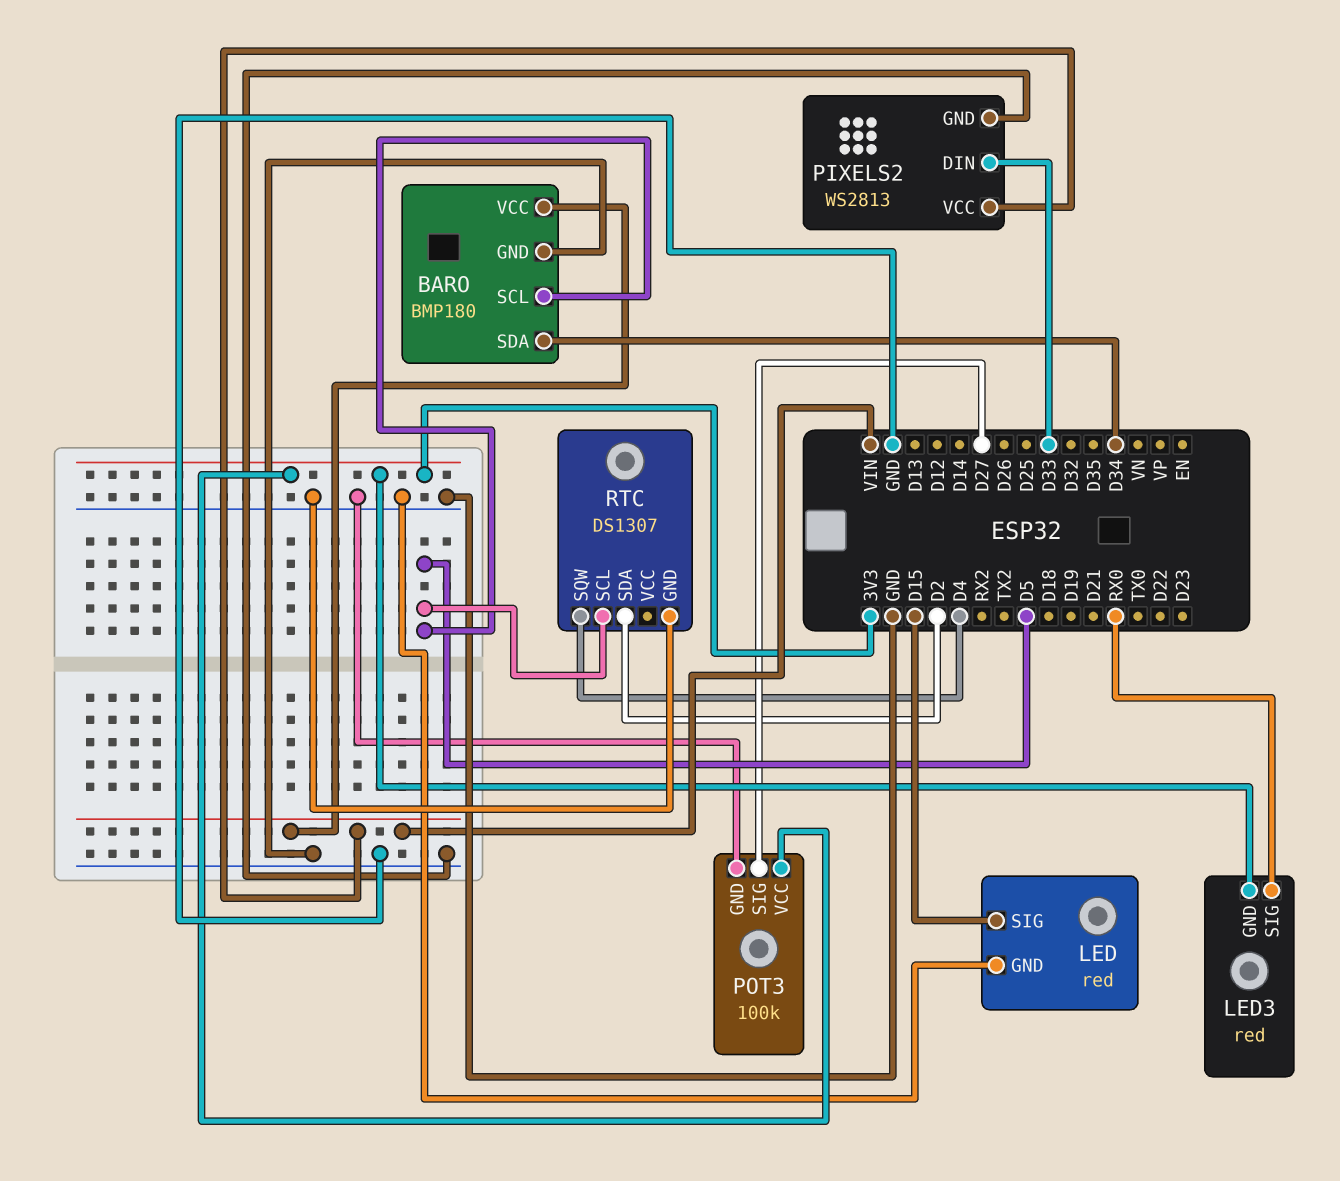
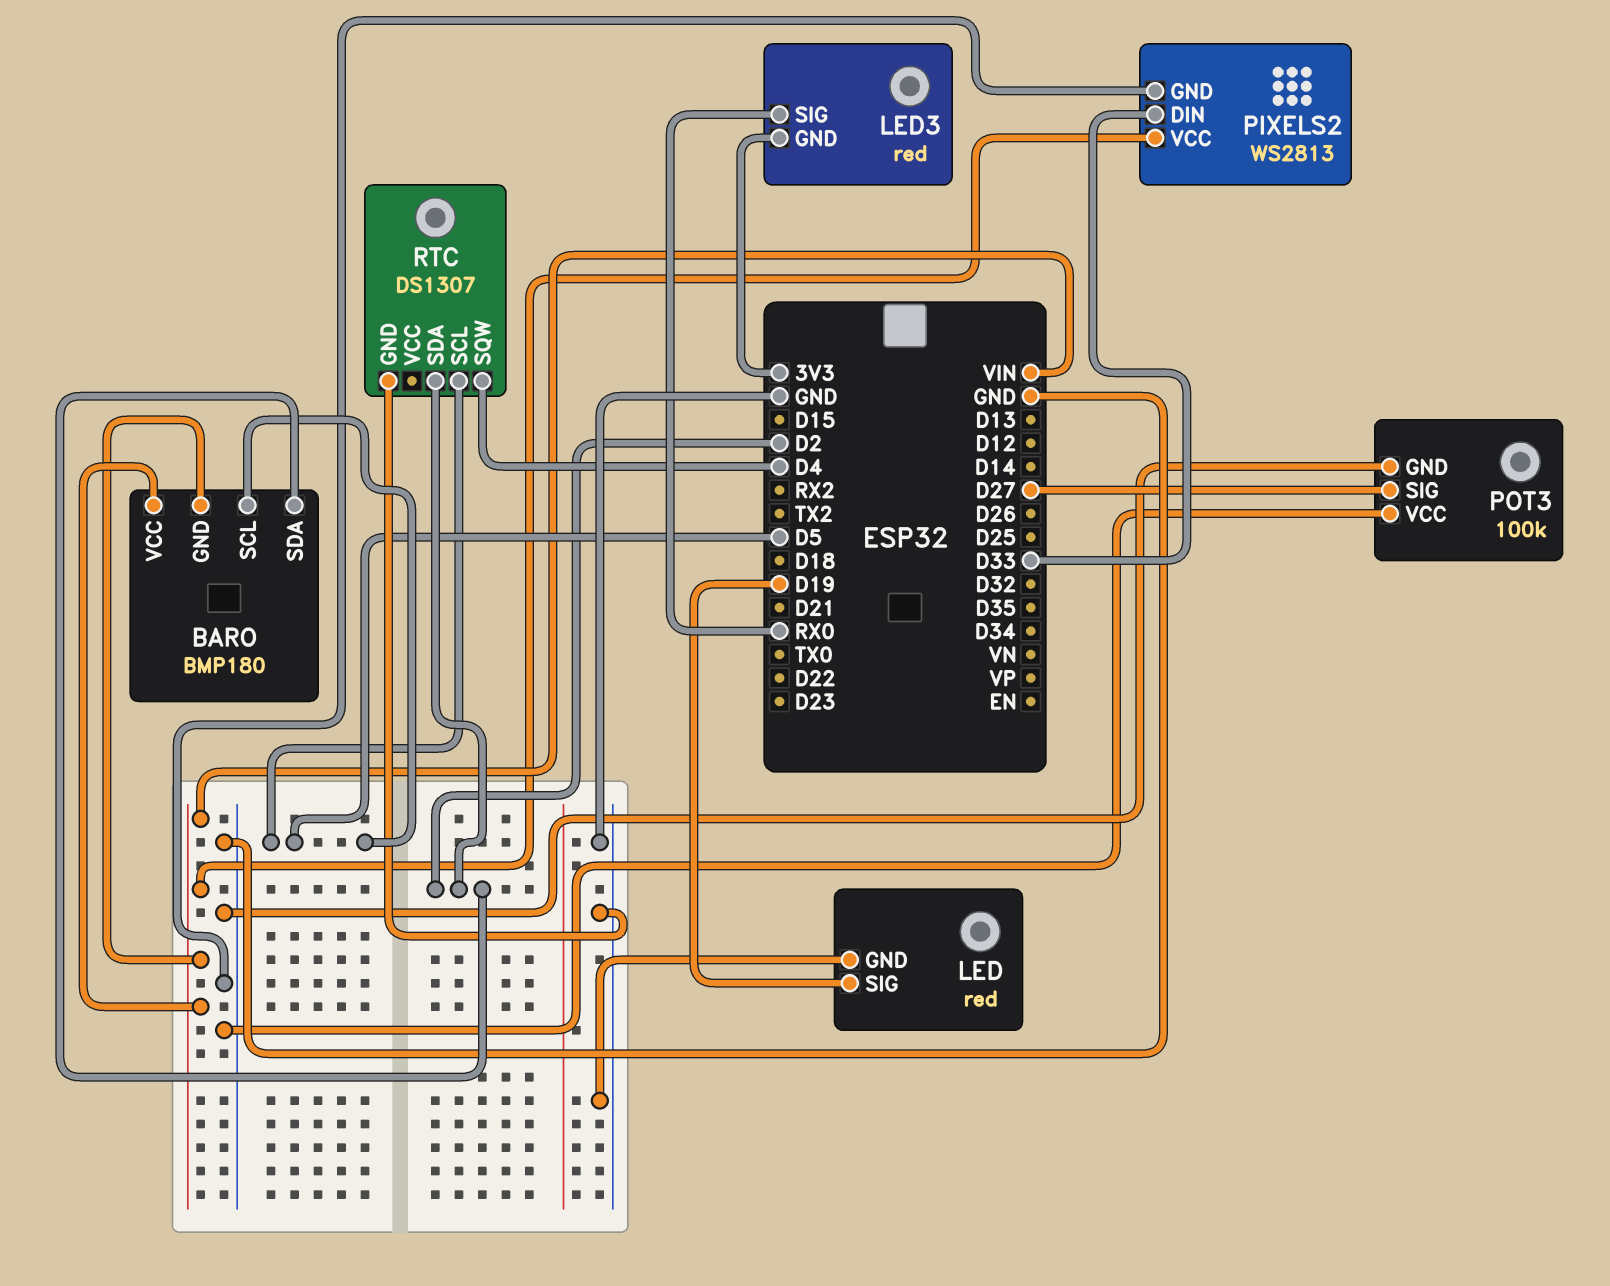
BARO pin GND: GND -> VIN
BARO pin SDA: D34 -> D2
LED pin SIG: D15 -> D19
POT3 pin VCC: 3V3 -> GND

